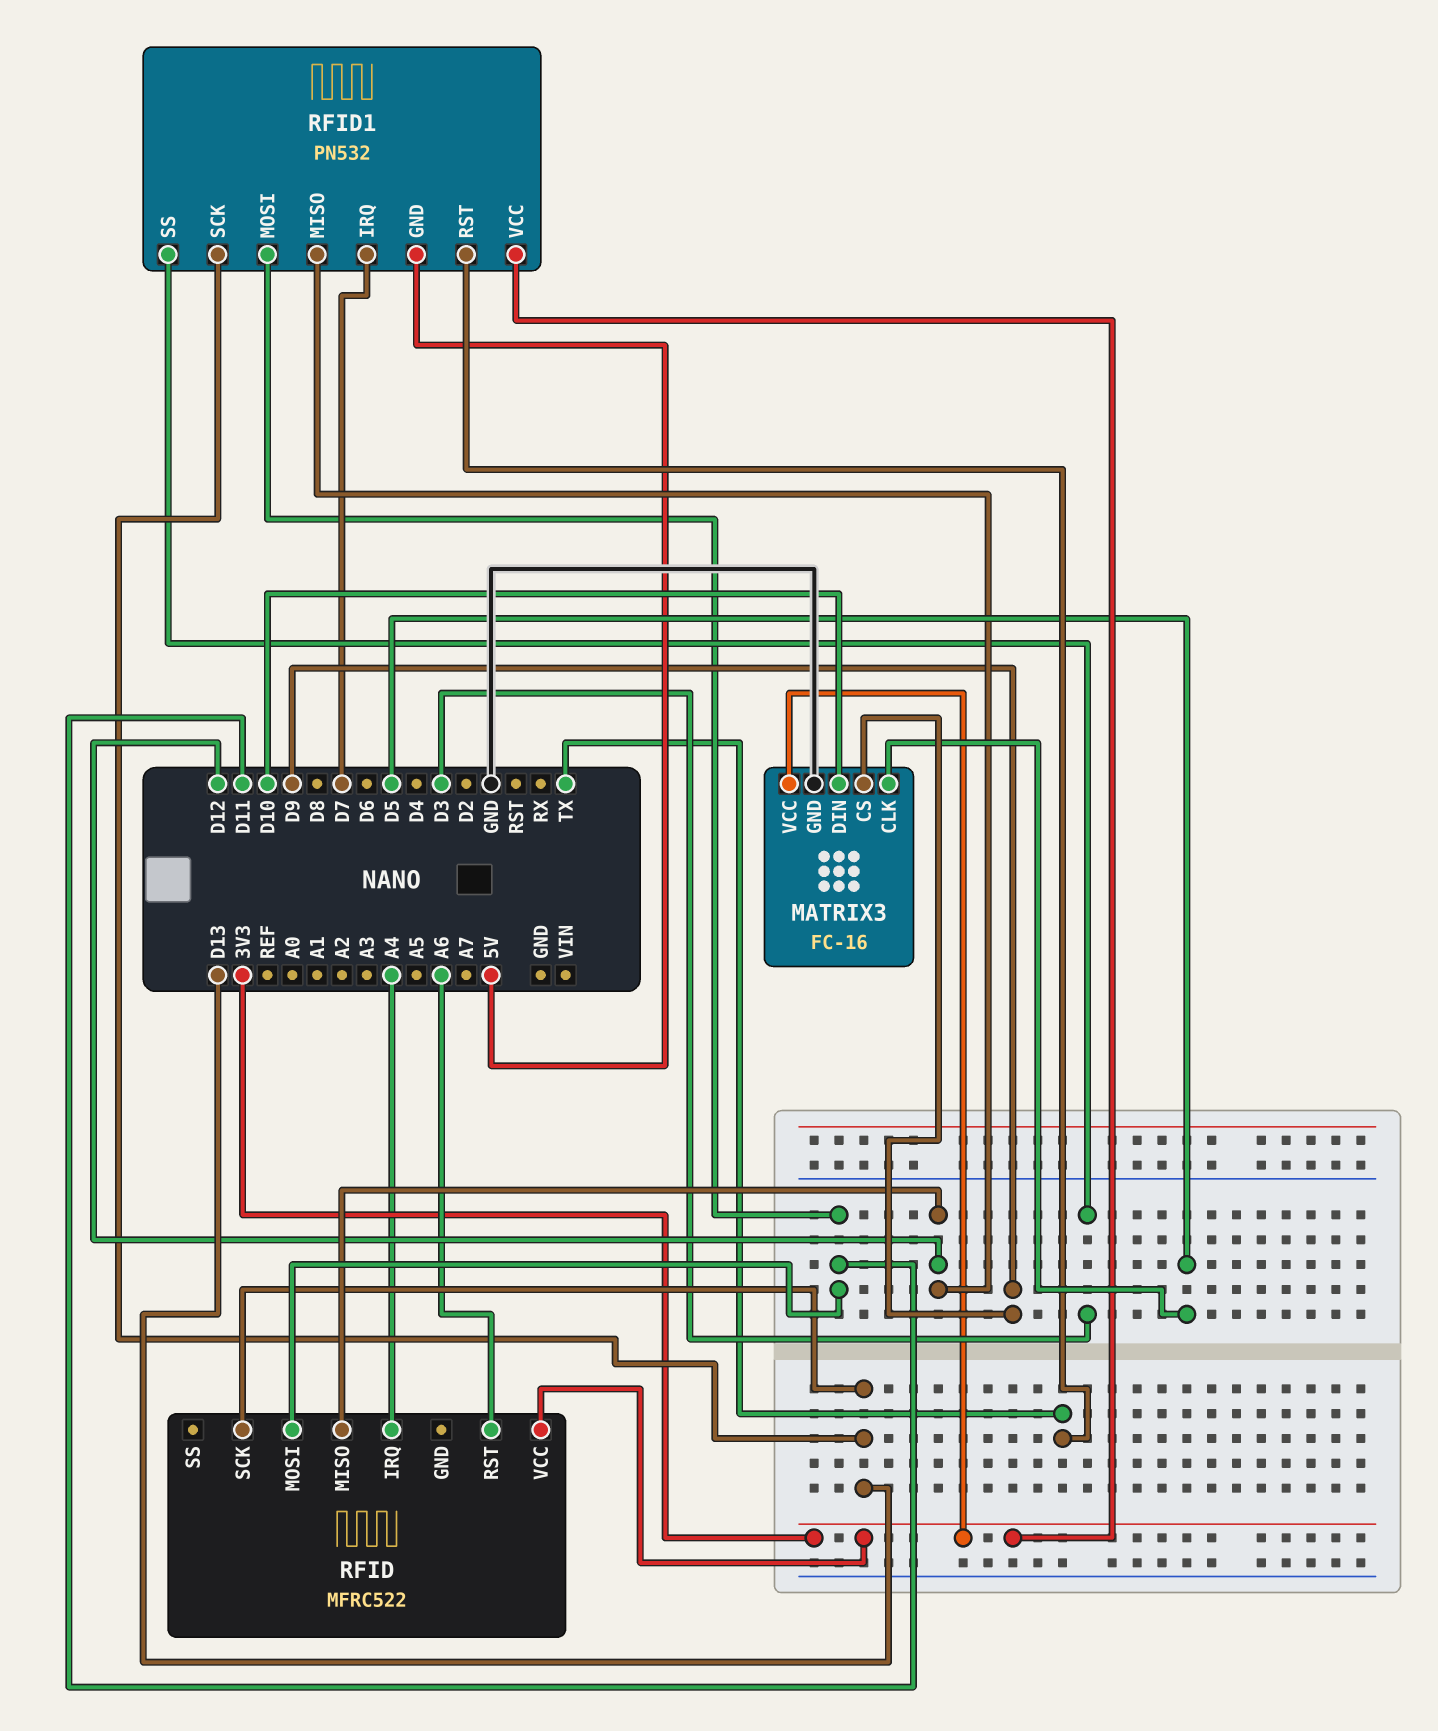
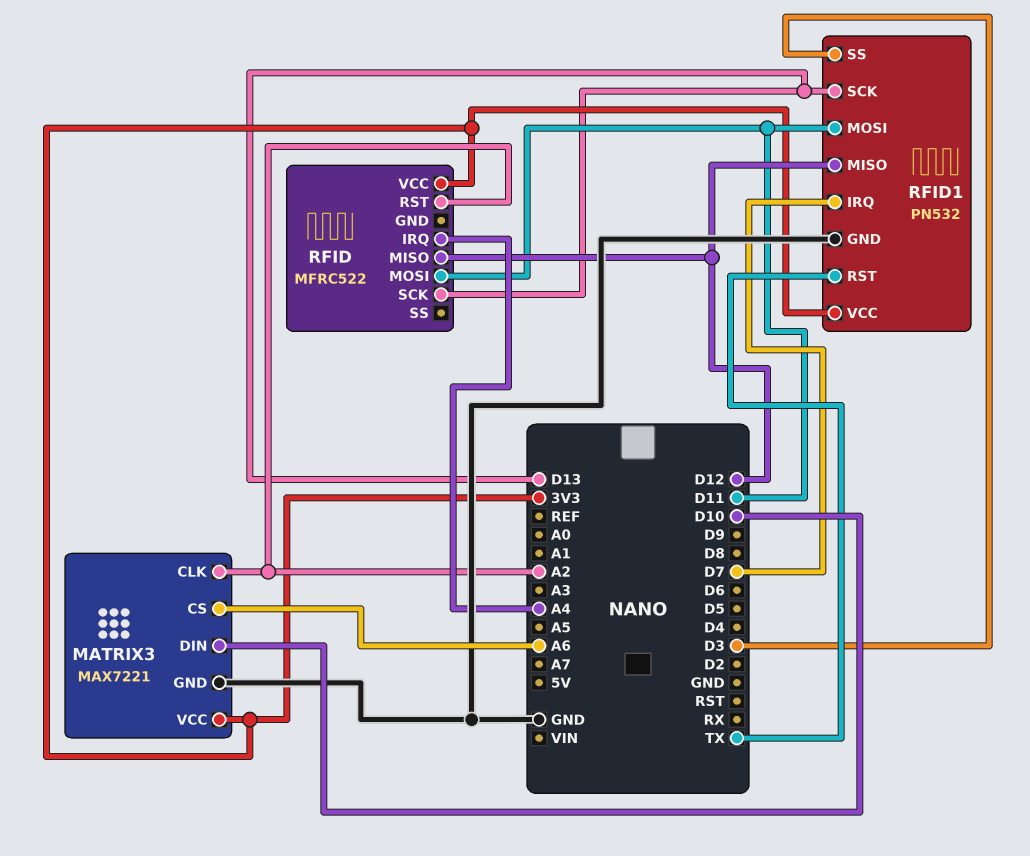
MATRIX3: FC-16 -> MAX7221
MATRIX3 pin CLK: D5 -> A2
MATRIX3 pin CS: D9 -> A6
RFID pin RST: A6 -> A2
RFID1 pin GND: 5V -> GND

